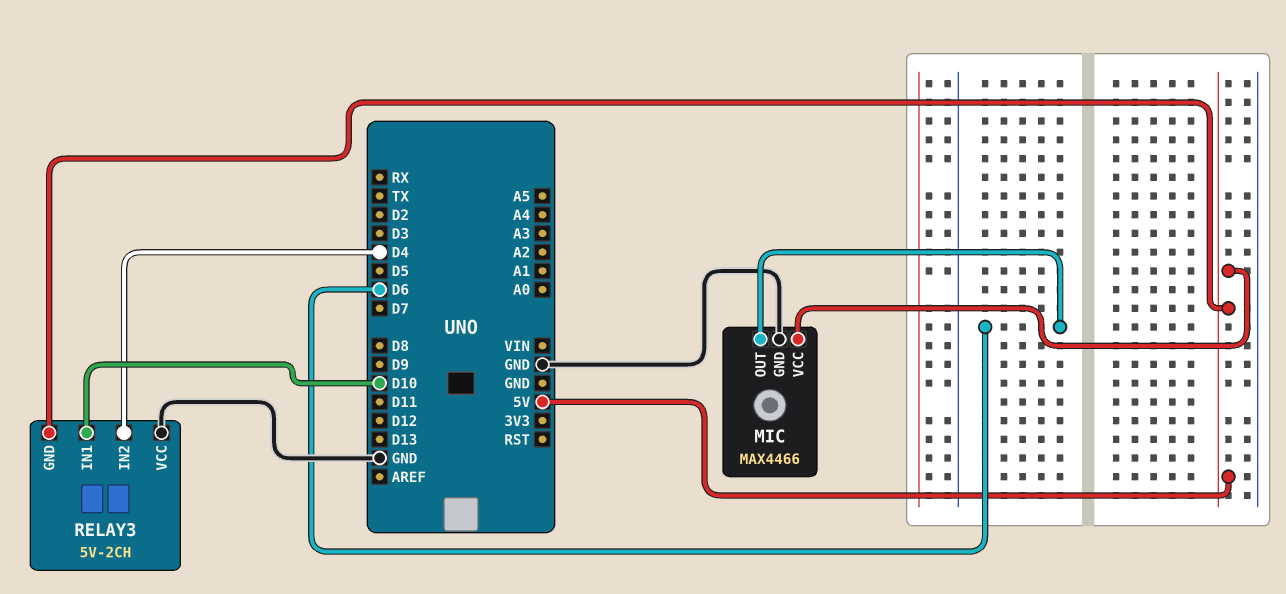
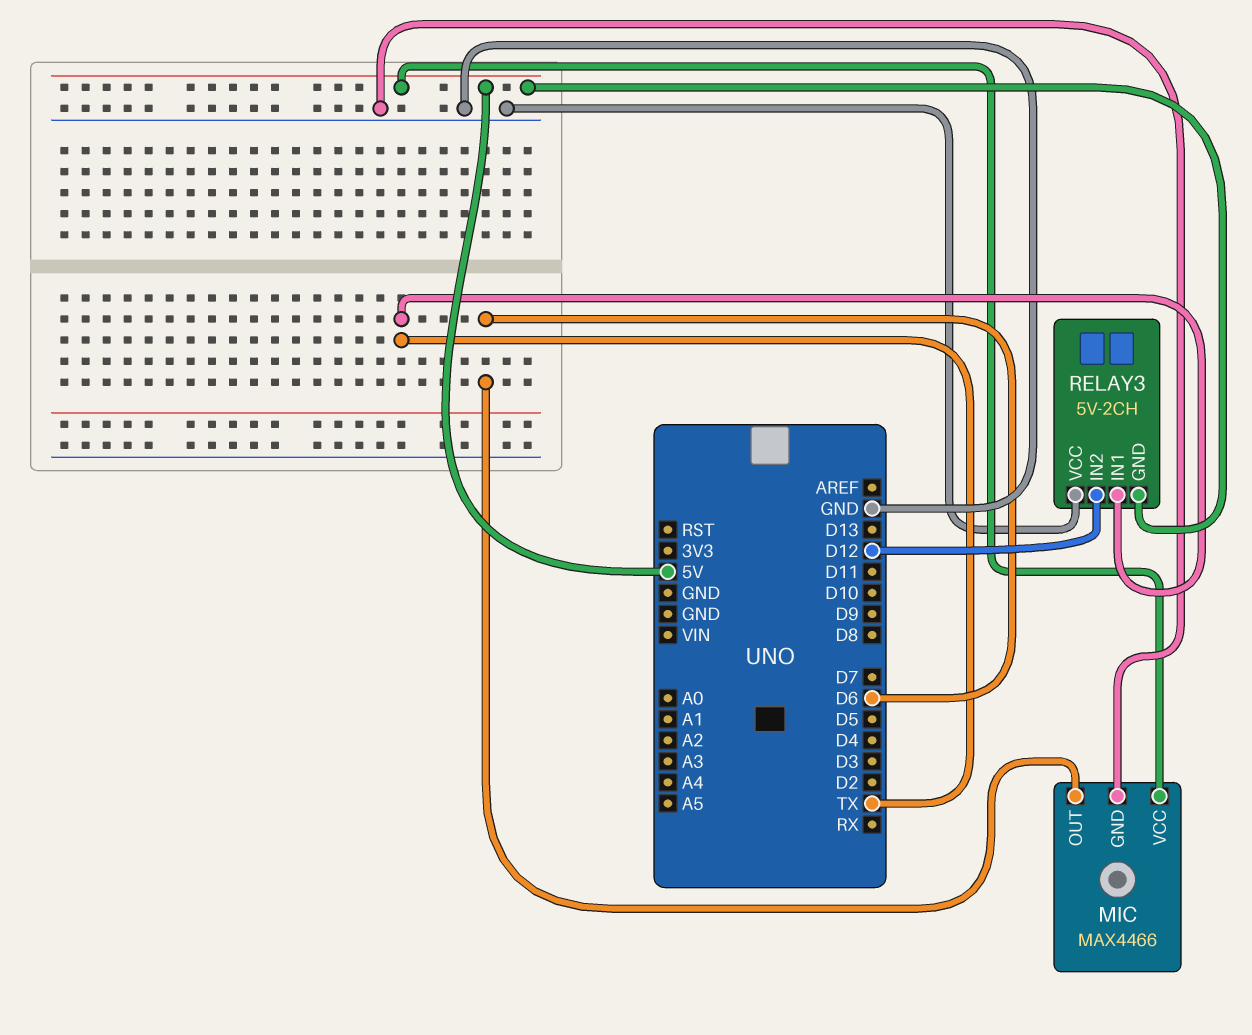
RELAY3 pin IN1: D10 -> TX
RELAY3 pin IN2: D4 -> D12

